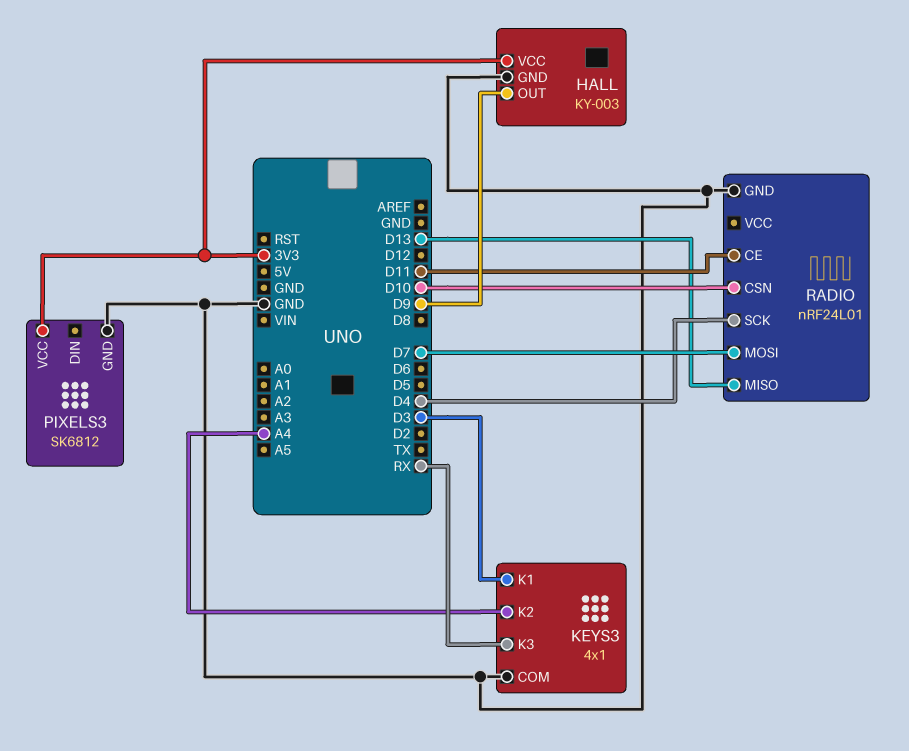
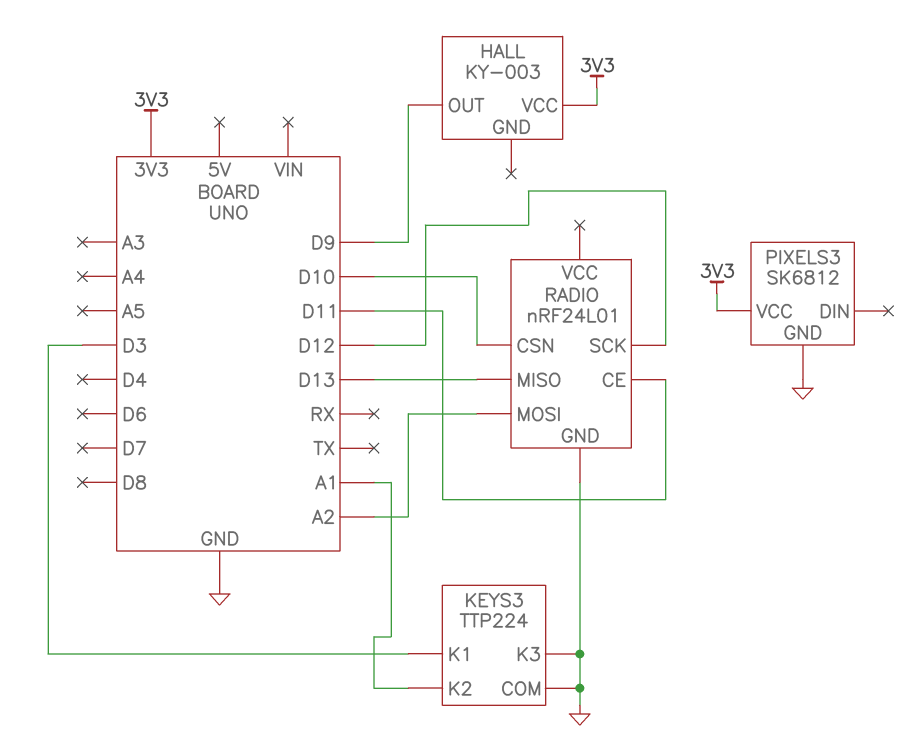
HALL pin GND: GND -> none
KEYS3: 4x1 -> TTP224
KEYS3 pin K2: A4 -> A1
KEYS3 pin K3: RX -> GND
RADIO pin MOSI: D7 -> A2
RADIO pin SCK: D4 -> D12

